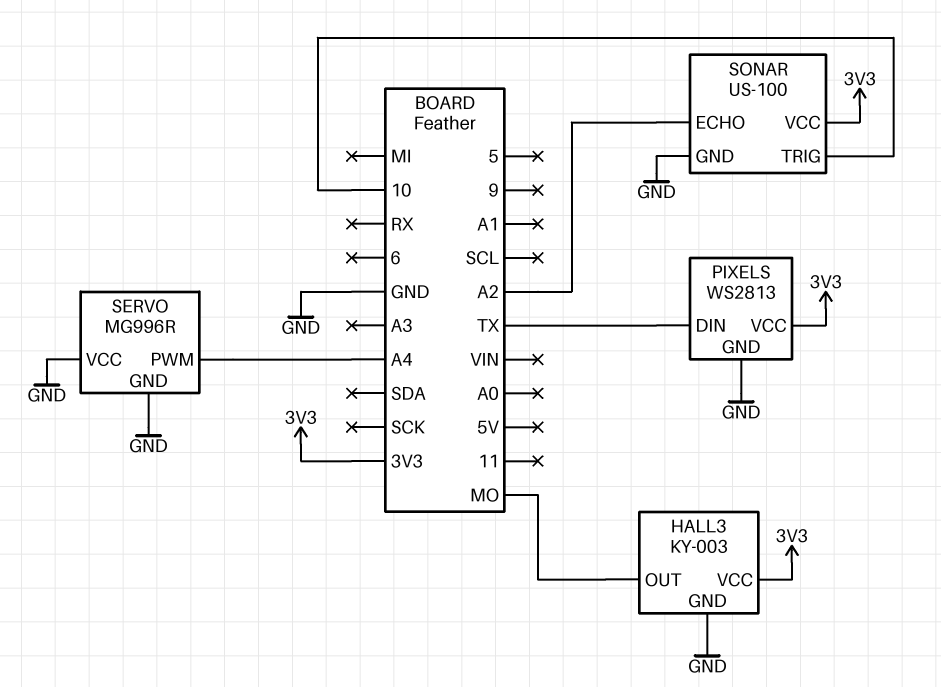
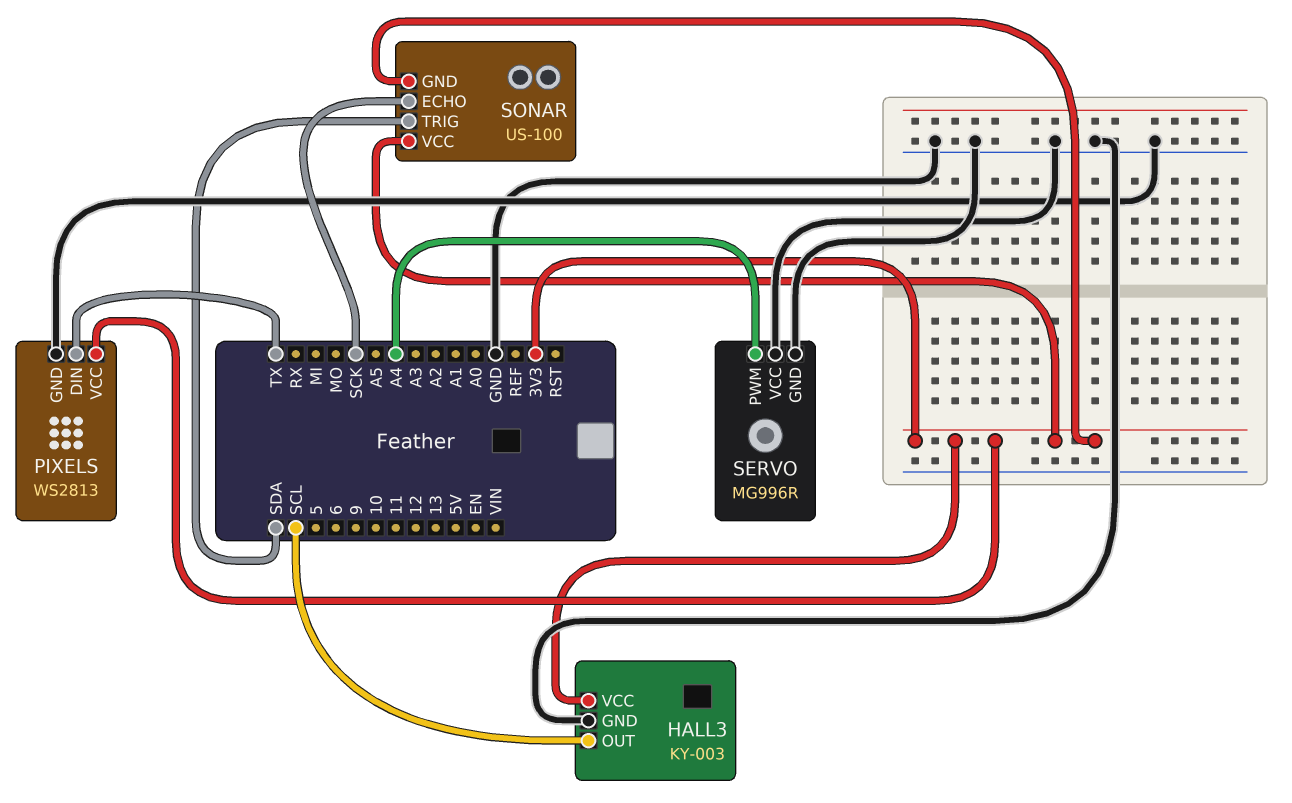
HALL3 pin OUT: MO -> SCL
SONAR pin ECHO: A2 -> SCK
SONAR pin GND: GND -> 3V3
SONAR pin TRIG: 10 -> SDA

